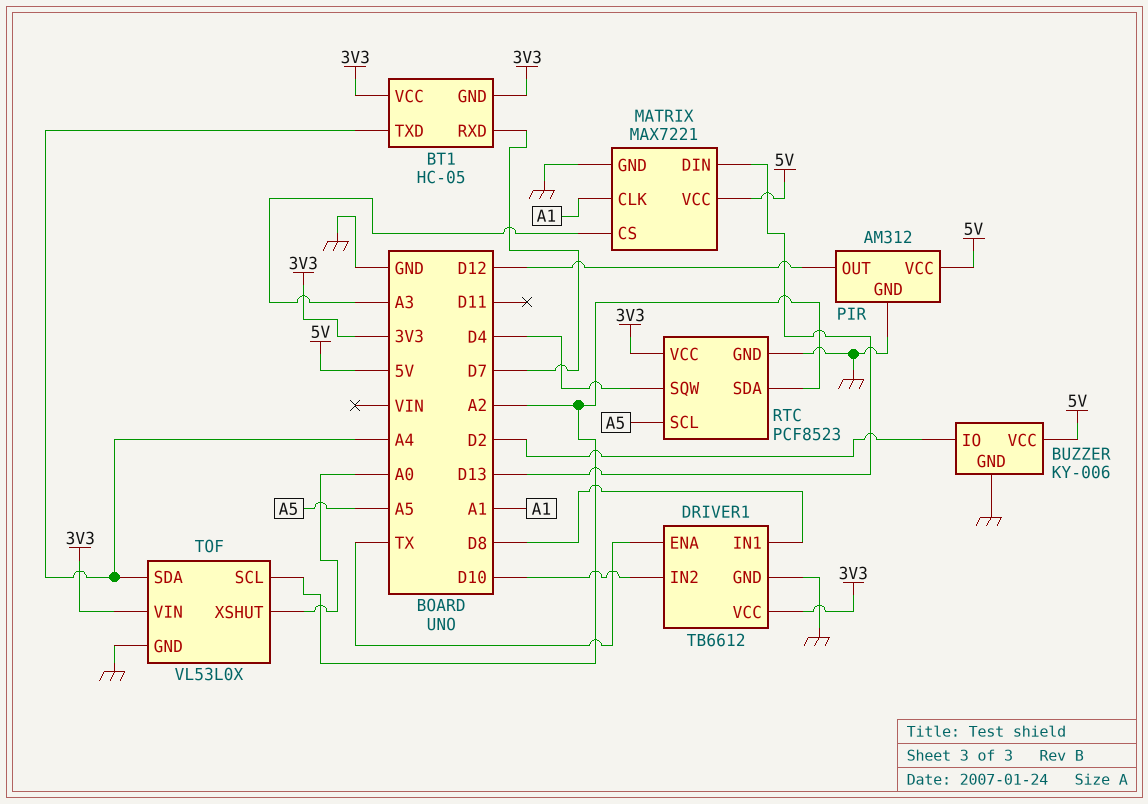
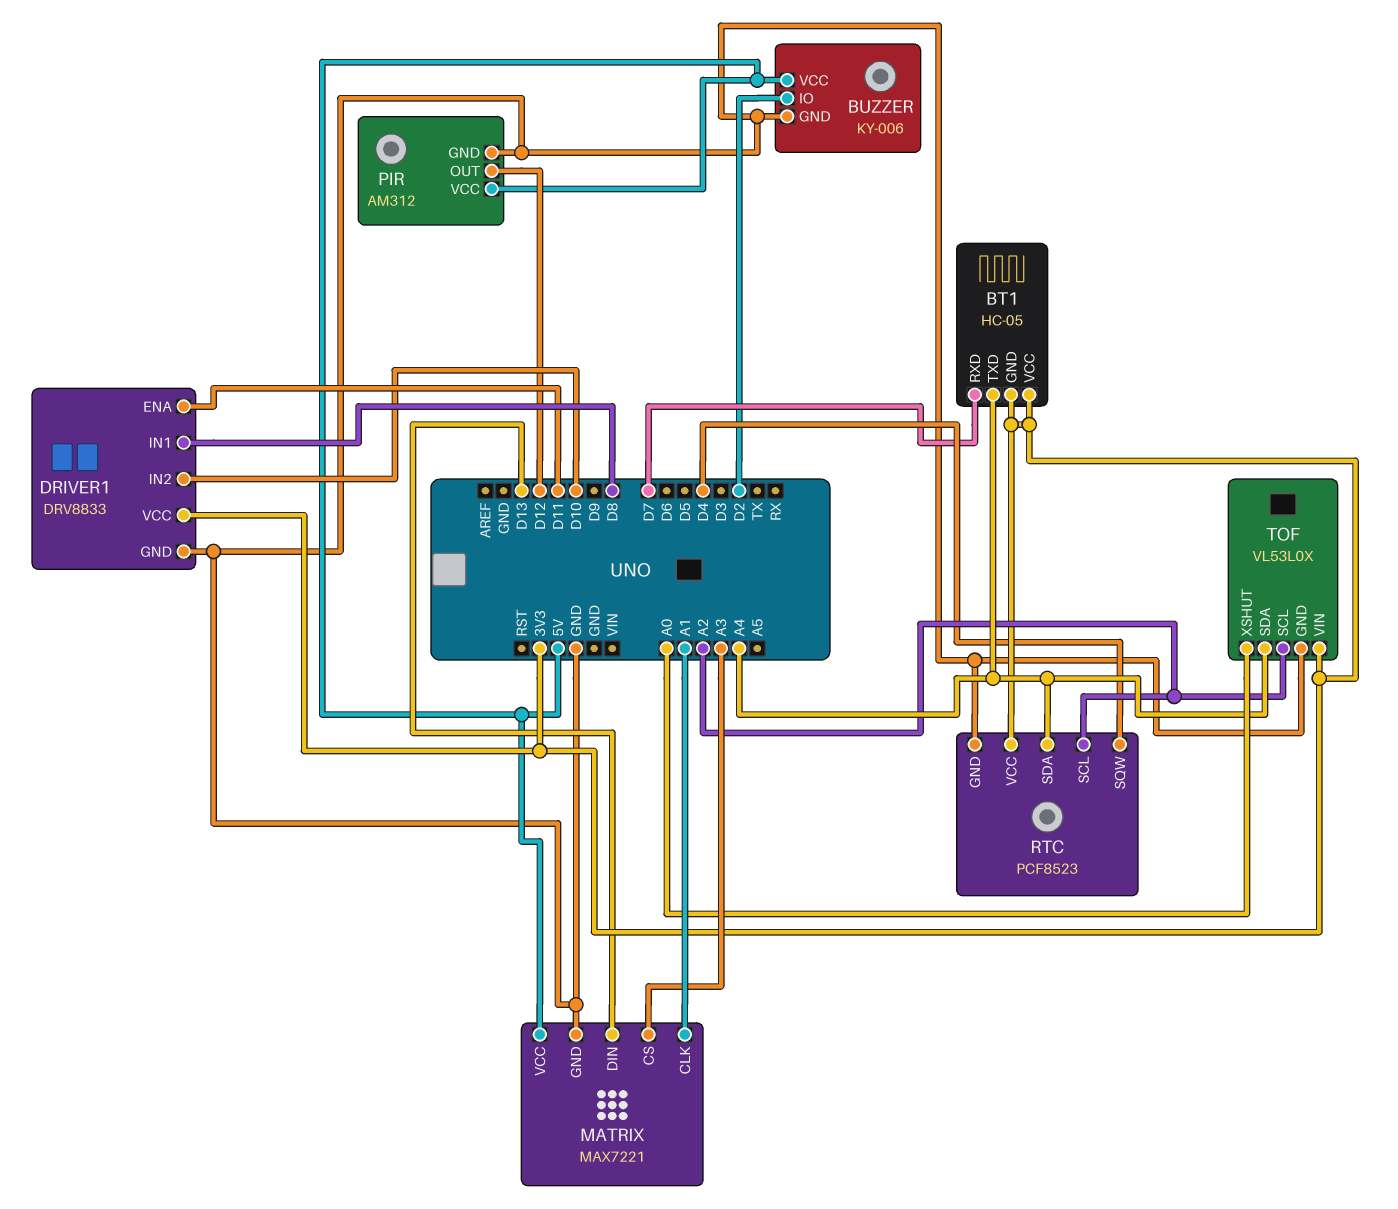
DRIVER1: TB6612 -> DRV8833
DRIVER1 pin ENA: TX -> D11
RTC pin SCL: A5 -> A2
RTC pin SDA: A2 -> A4

